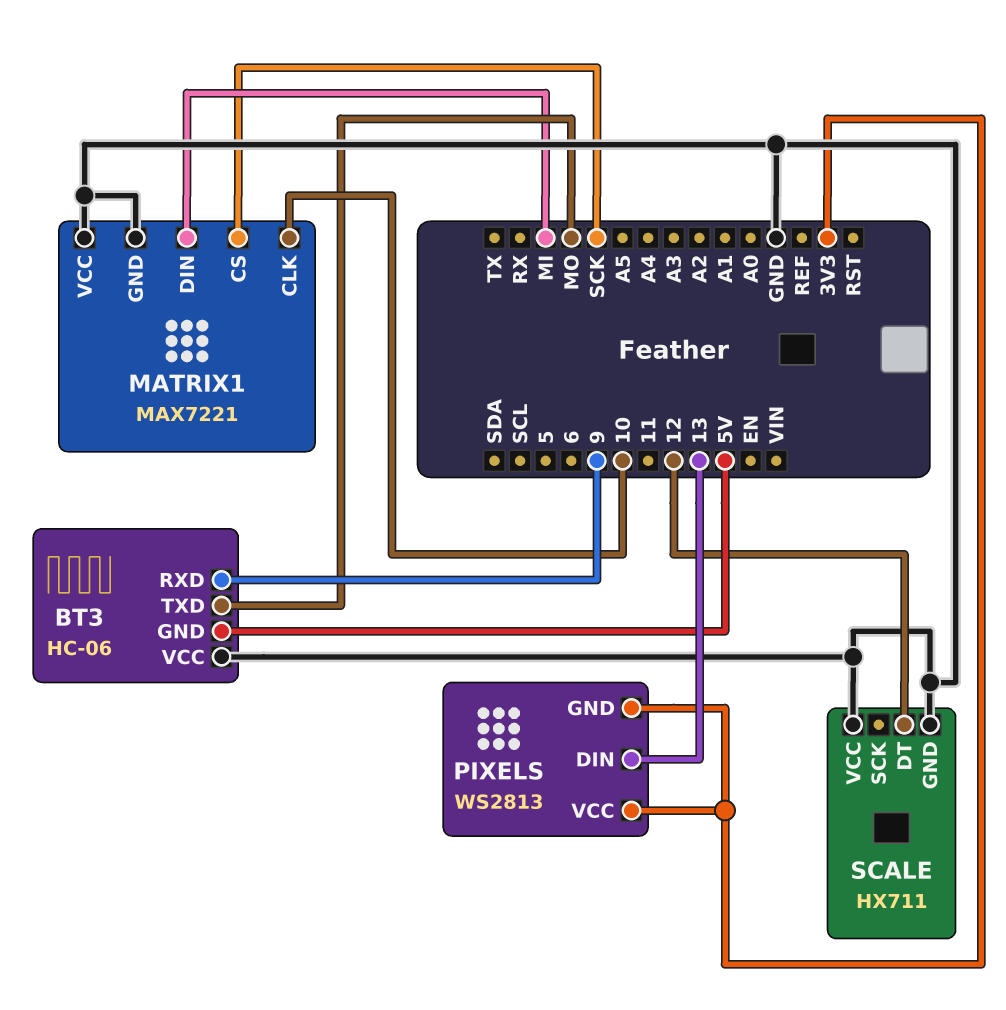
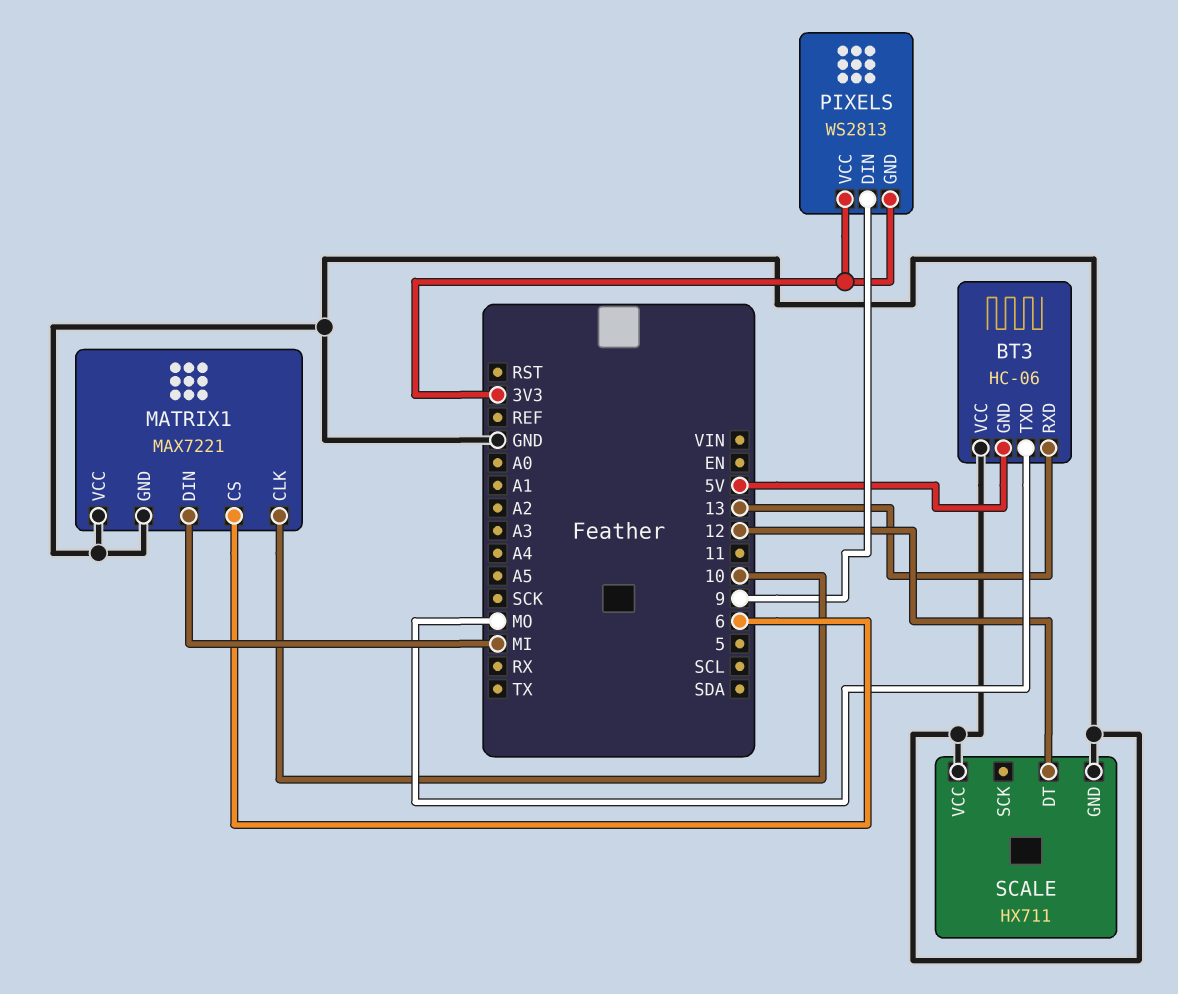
BT3 pin RXD: 9 -> 13
MATRIX1 pin CS: SCK -> 6
PIXELS pin DIN: 13 -> 9

